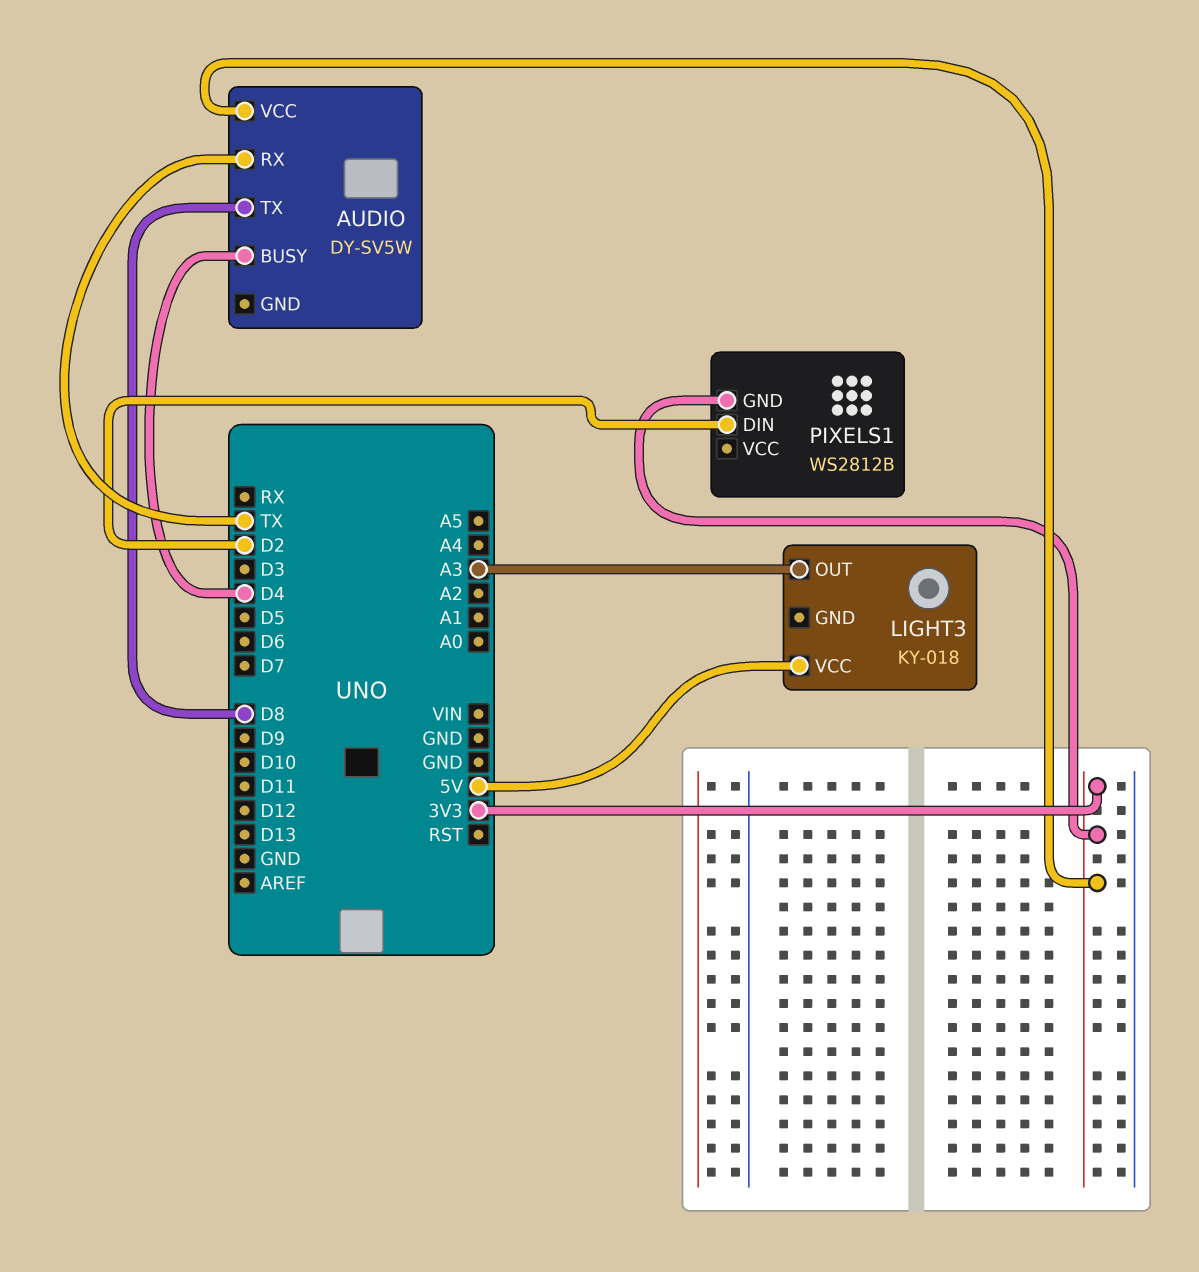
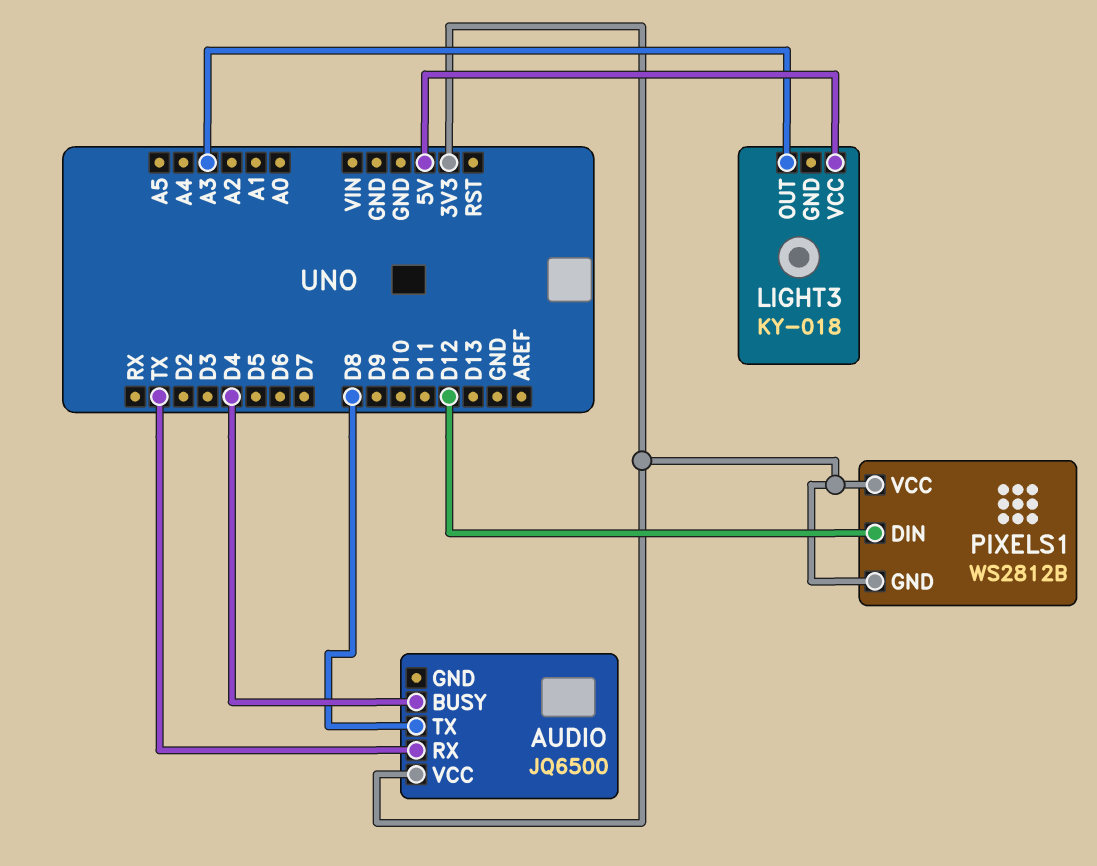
AUDIO: DY-SV5W -> JQ6500
PIXELS1 pin DIN: D2 -> D12
PIXELS1 pin VCC: none -> 3V3

